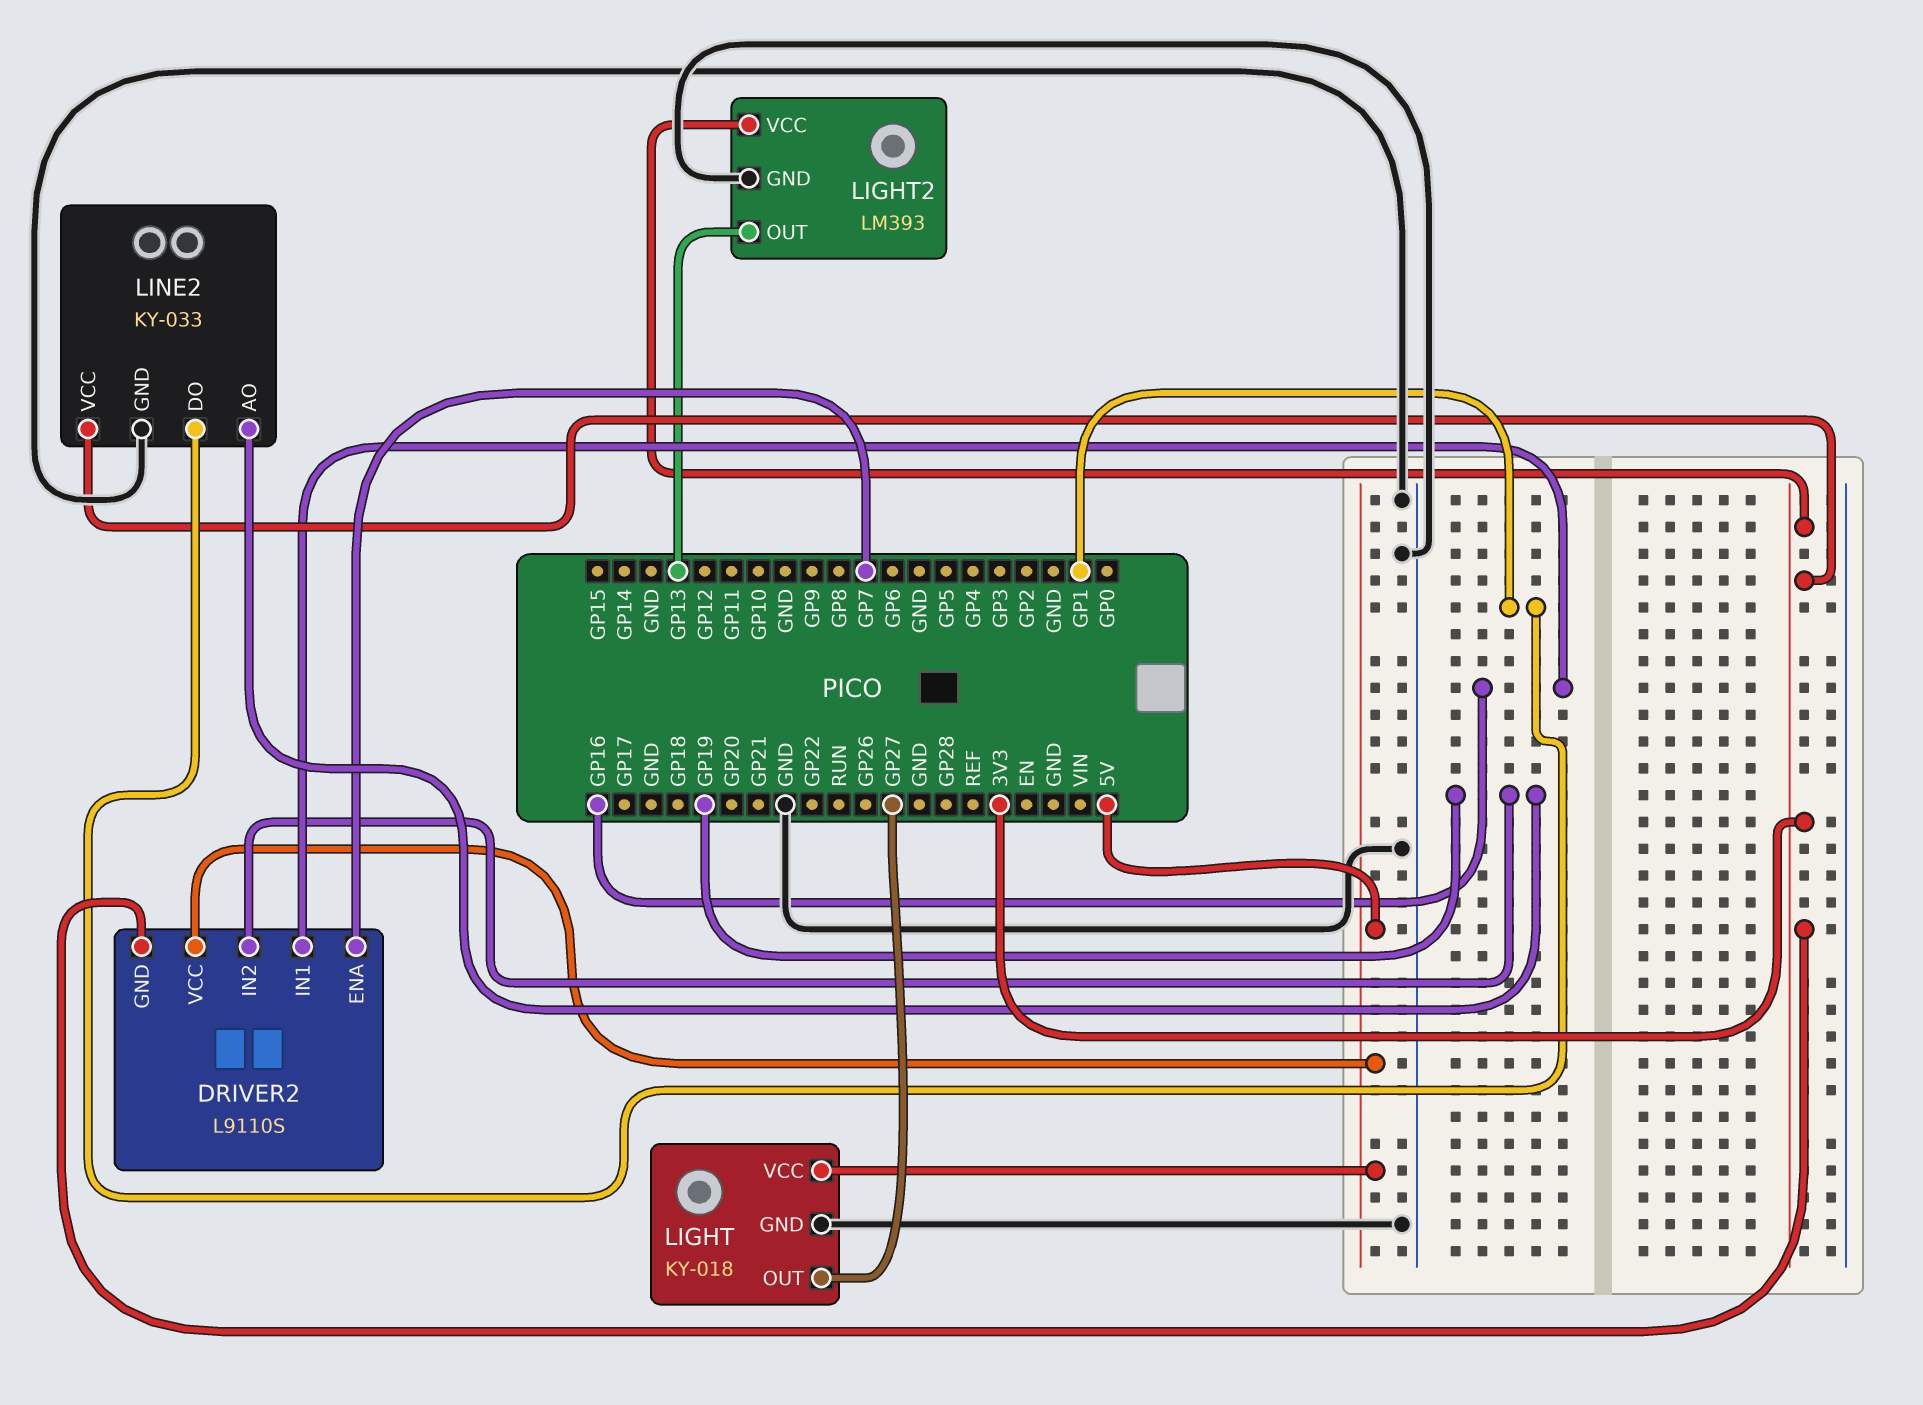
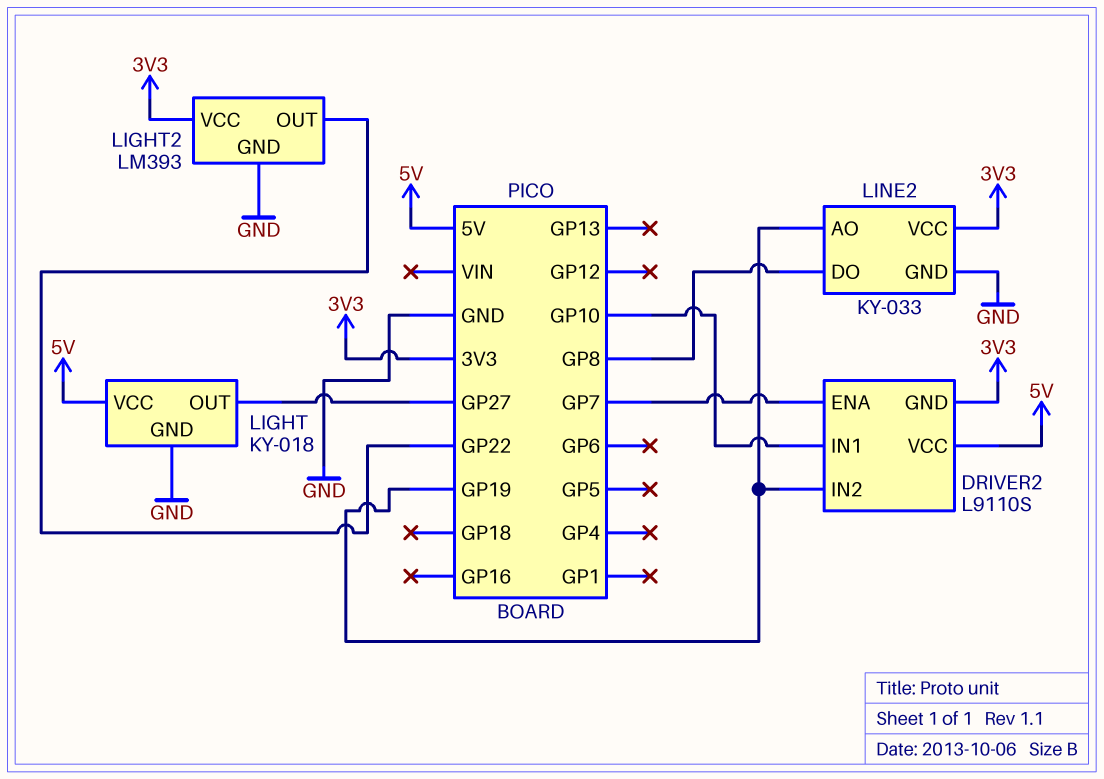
DRIVER2 pin IN1: GP16 -> GP10
LIGHT2 pin OUT: GP13 -> GP22
LINE2 pin DO: GP1 -> GP8

